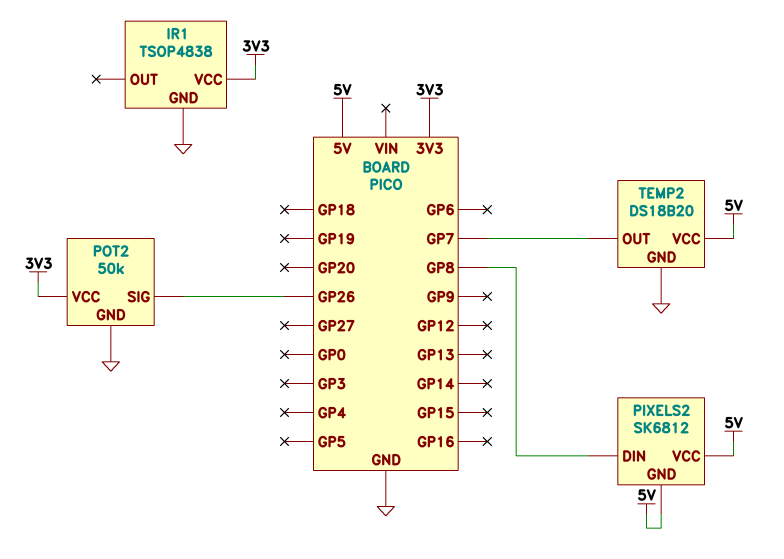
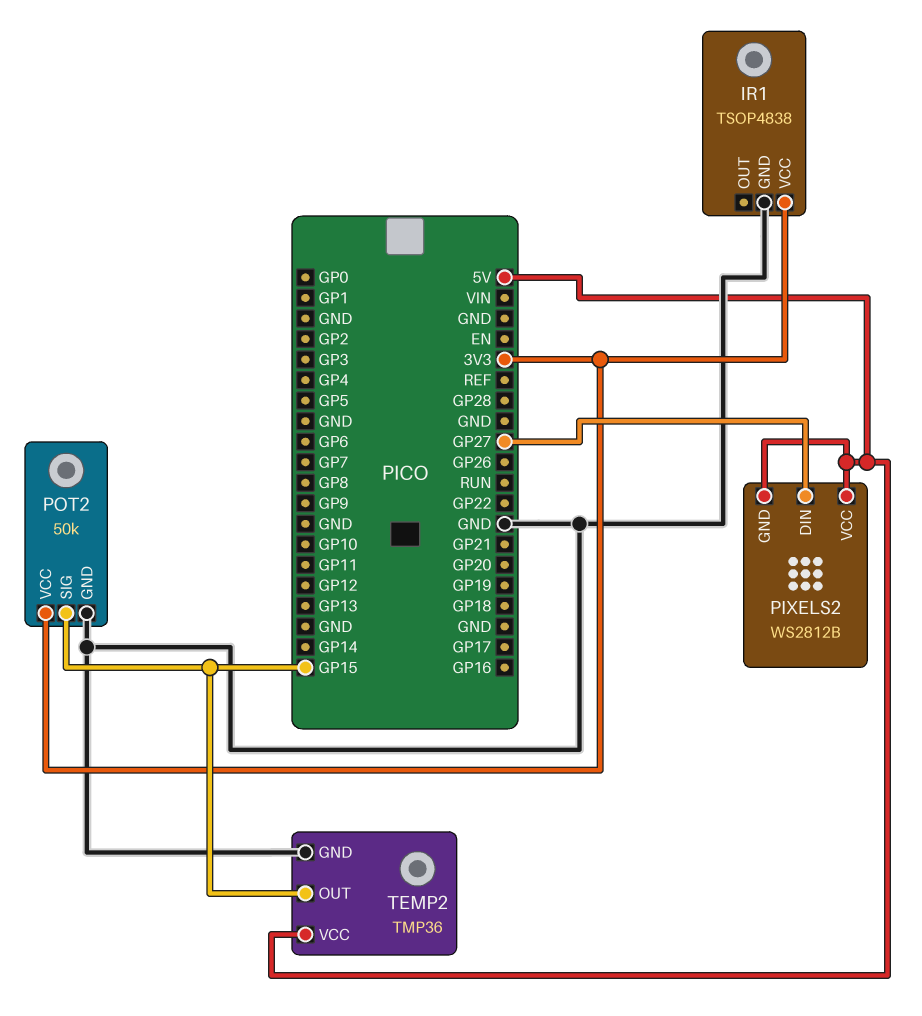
PIXELS2: SK6812 -> WS2812B
PIXELS2 pin DIN: GP8 -> GP27
POT2 pin SIG: GP26 -> GP15
TEMP2: DS18B20 -> TMP36
TEMP2 pin OUT: GP7 -> GP15

